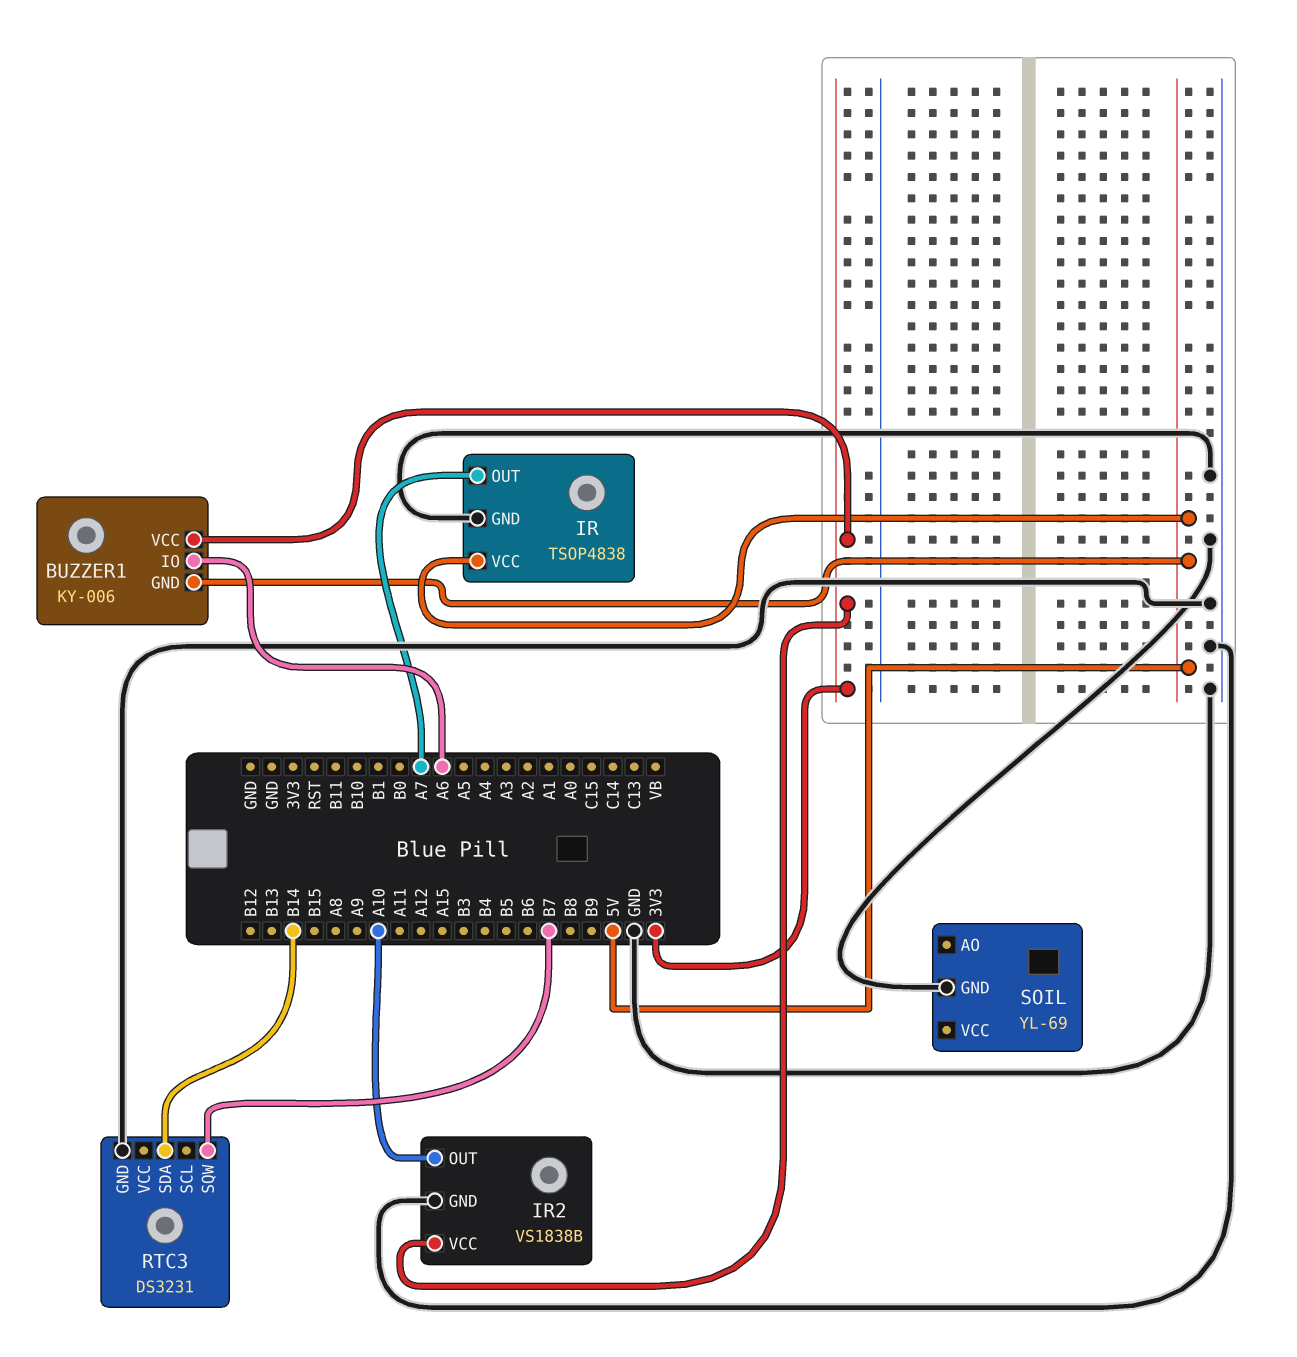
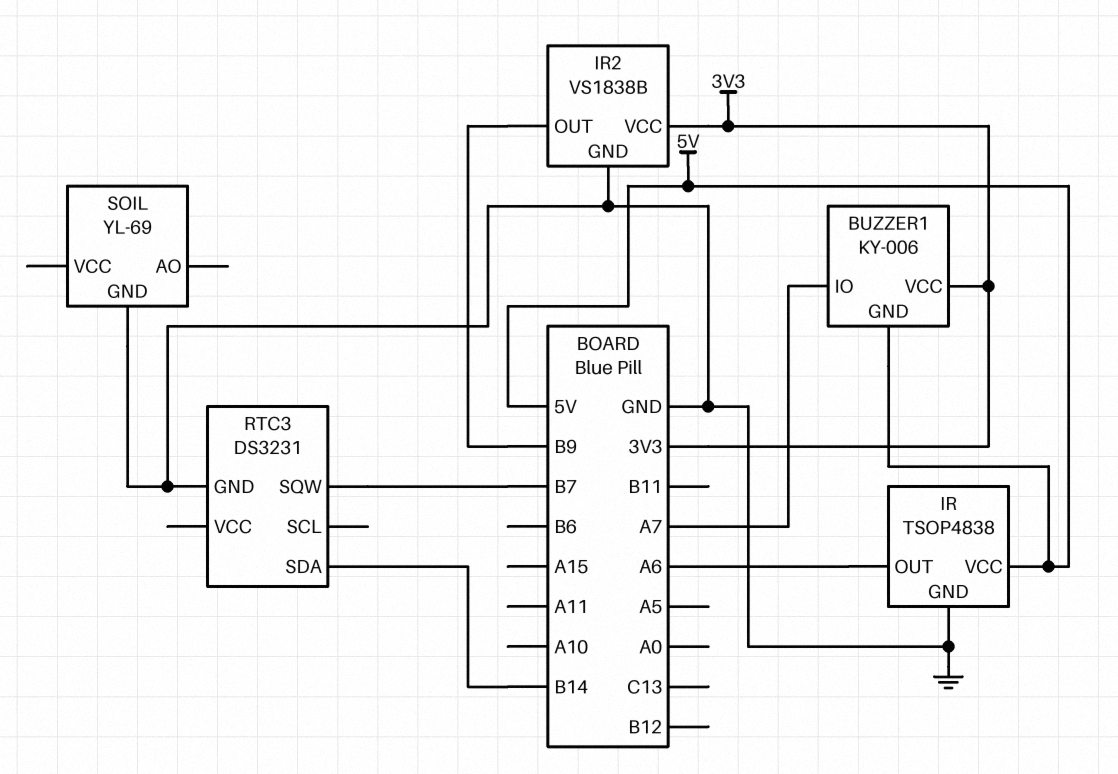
BUZZER1 pin IO: A6 -> A7
IR pin OUT: A7 -> A6
IR2 pin OUT: A10 -> B9

